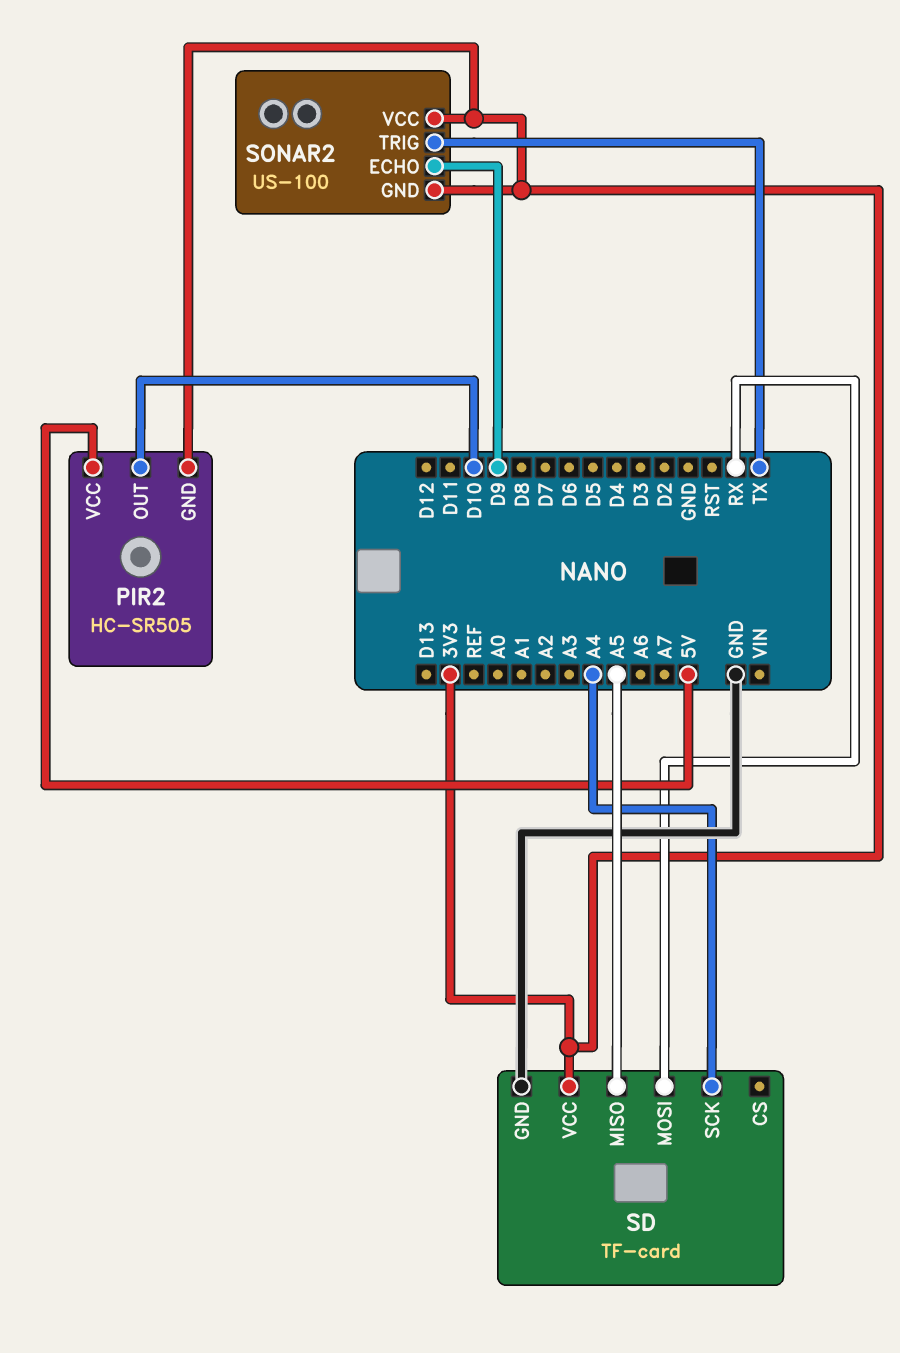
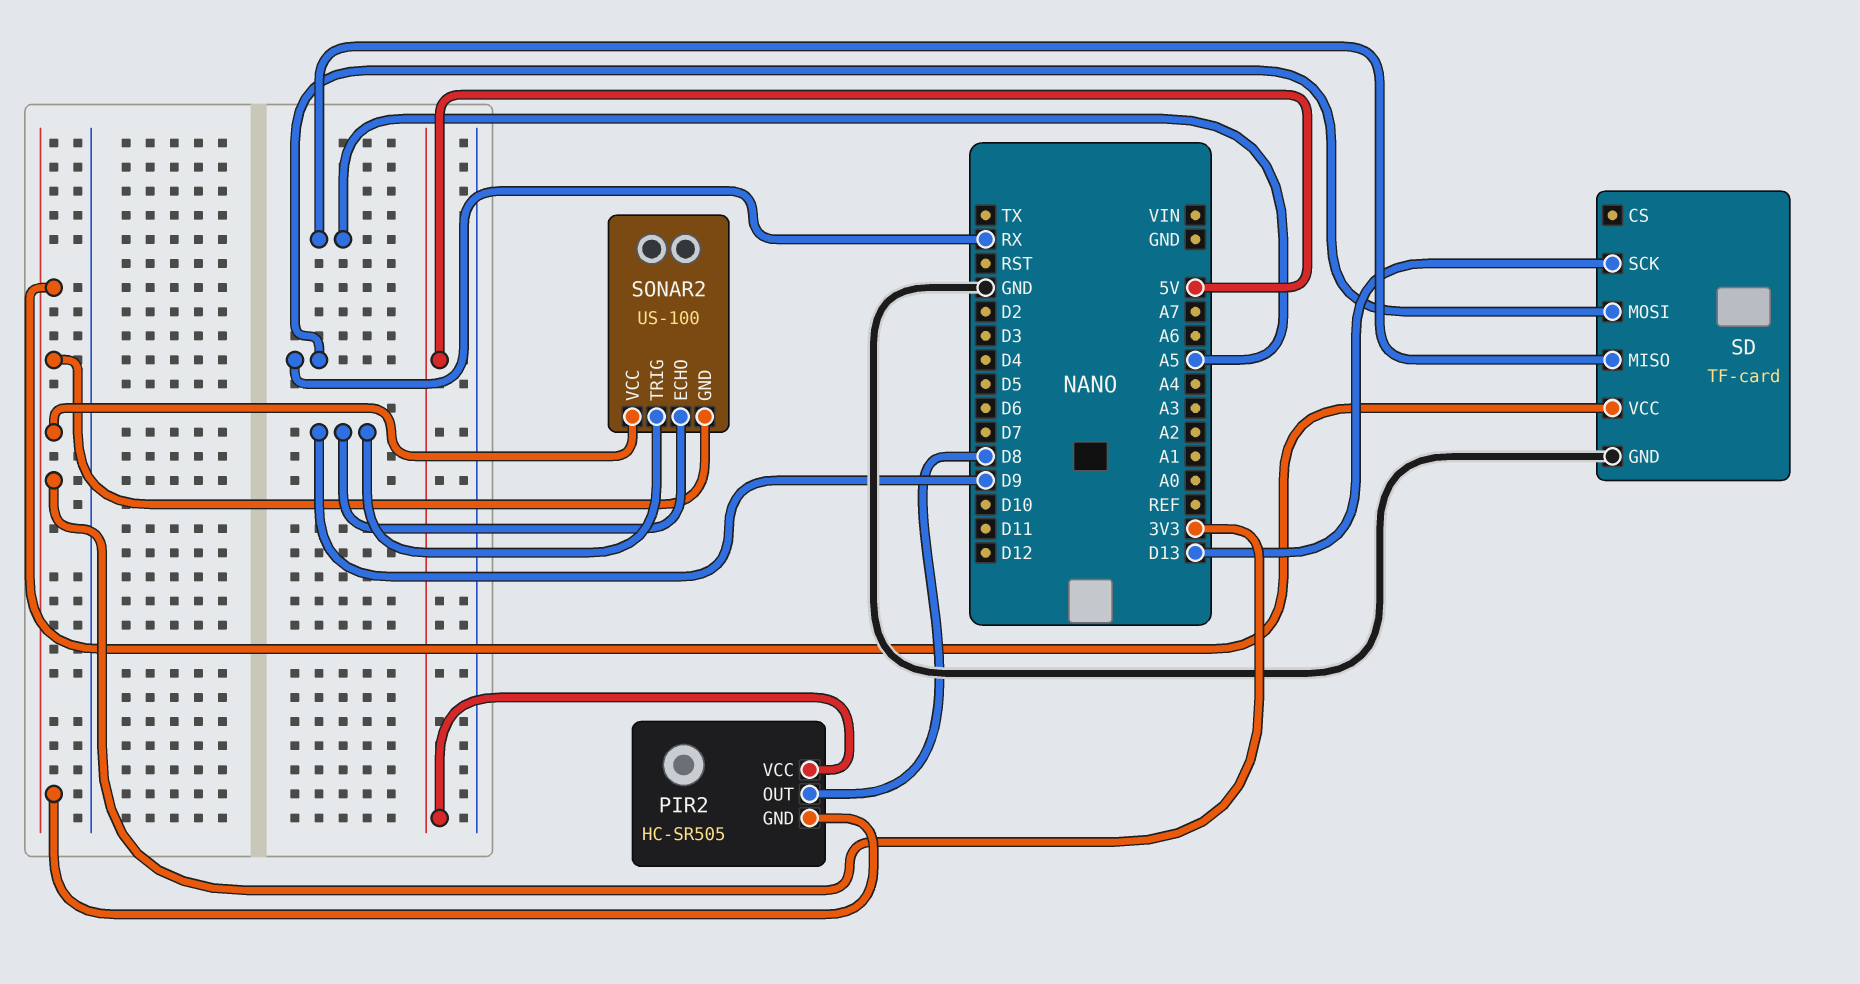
PIR2 pin OUT: D10 -> D8
SD pin SCK: A4 -> D13
SONAR2 pin TRIG: TX -> D9

